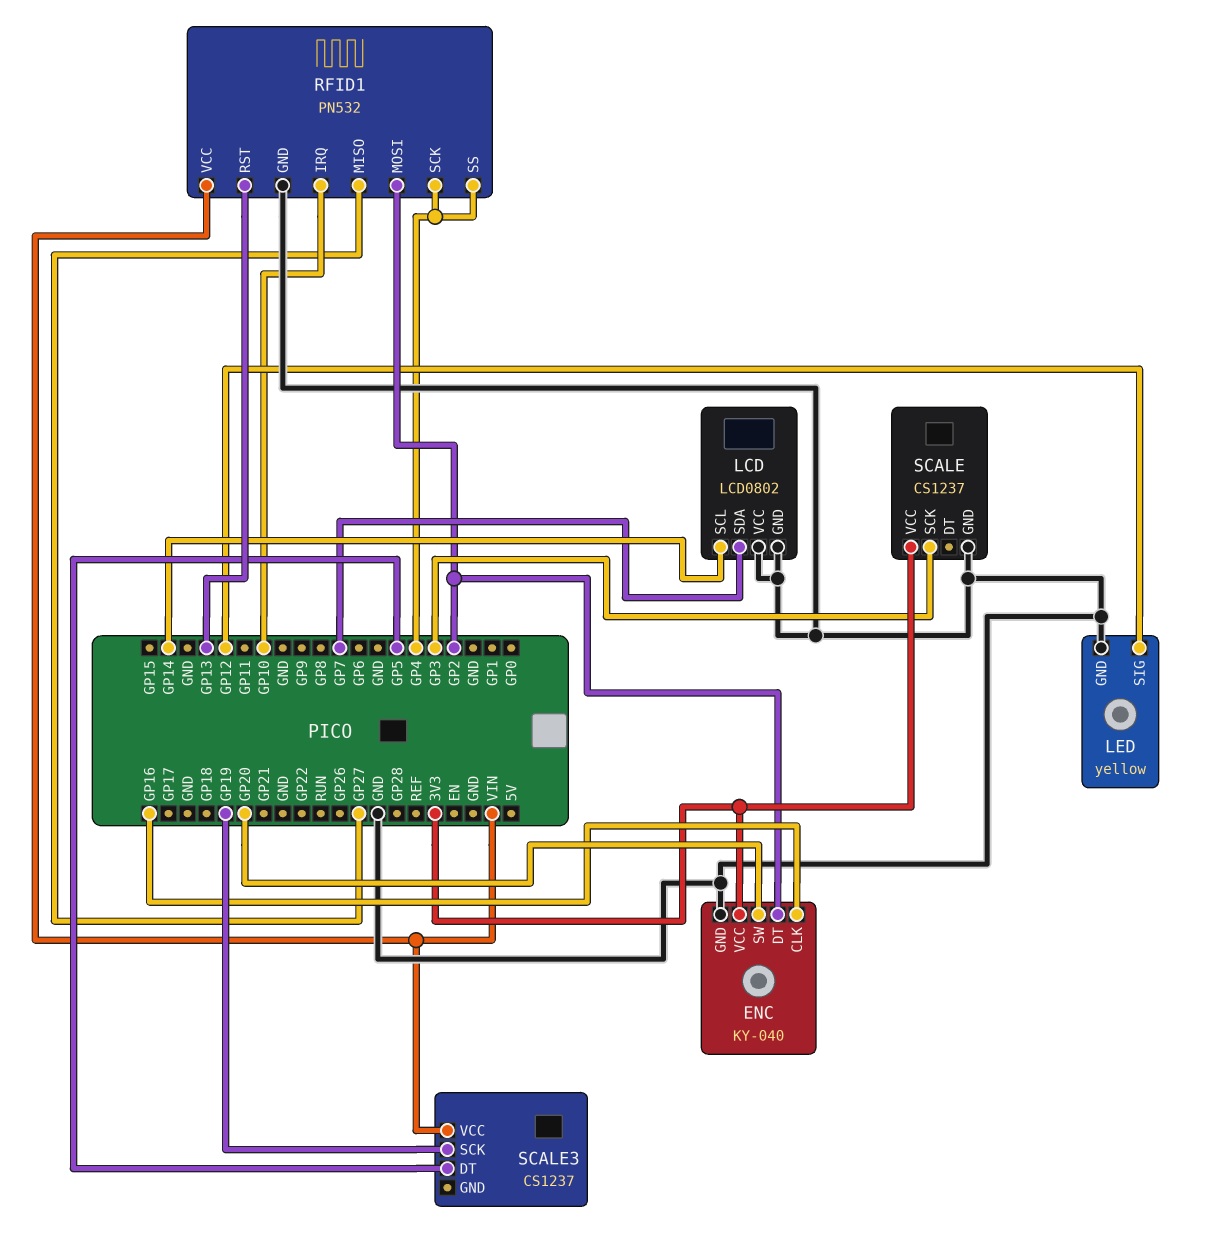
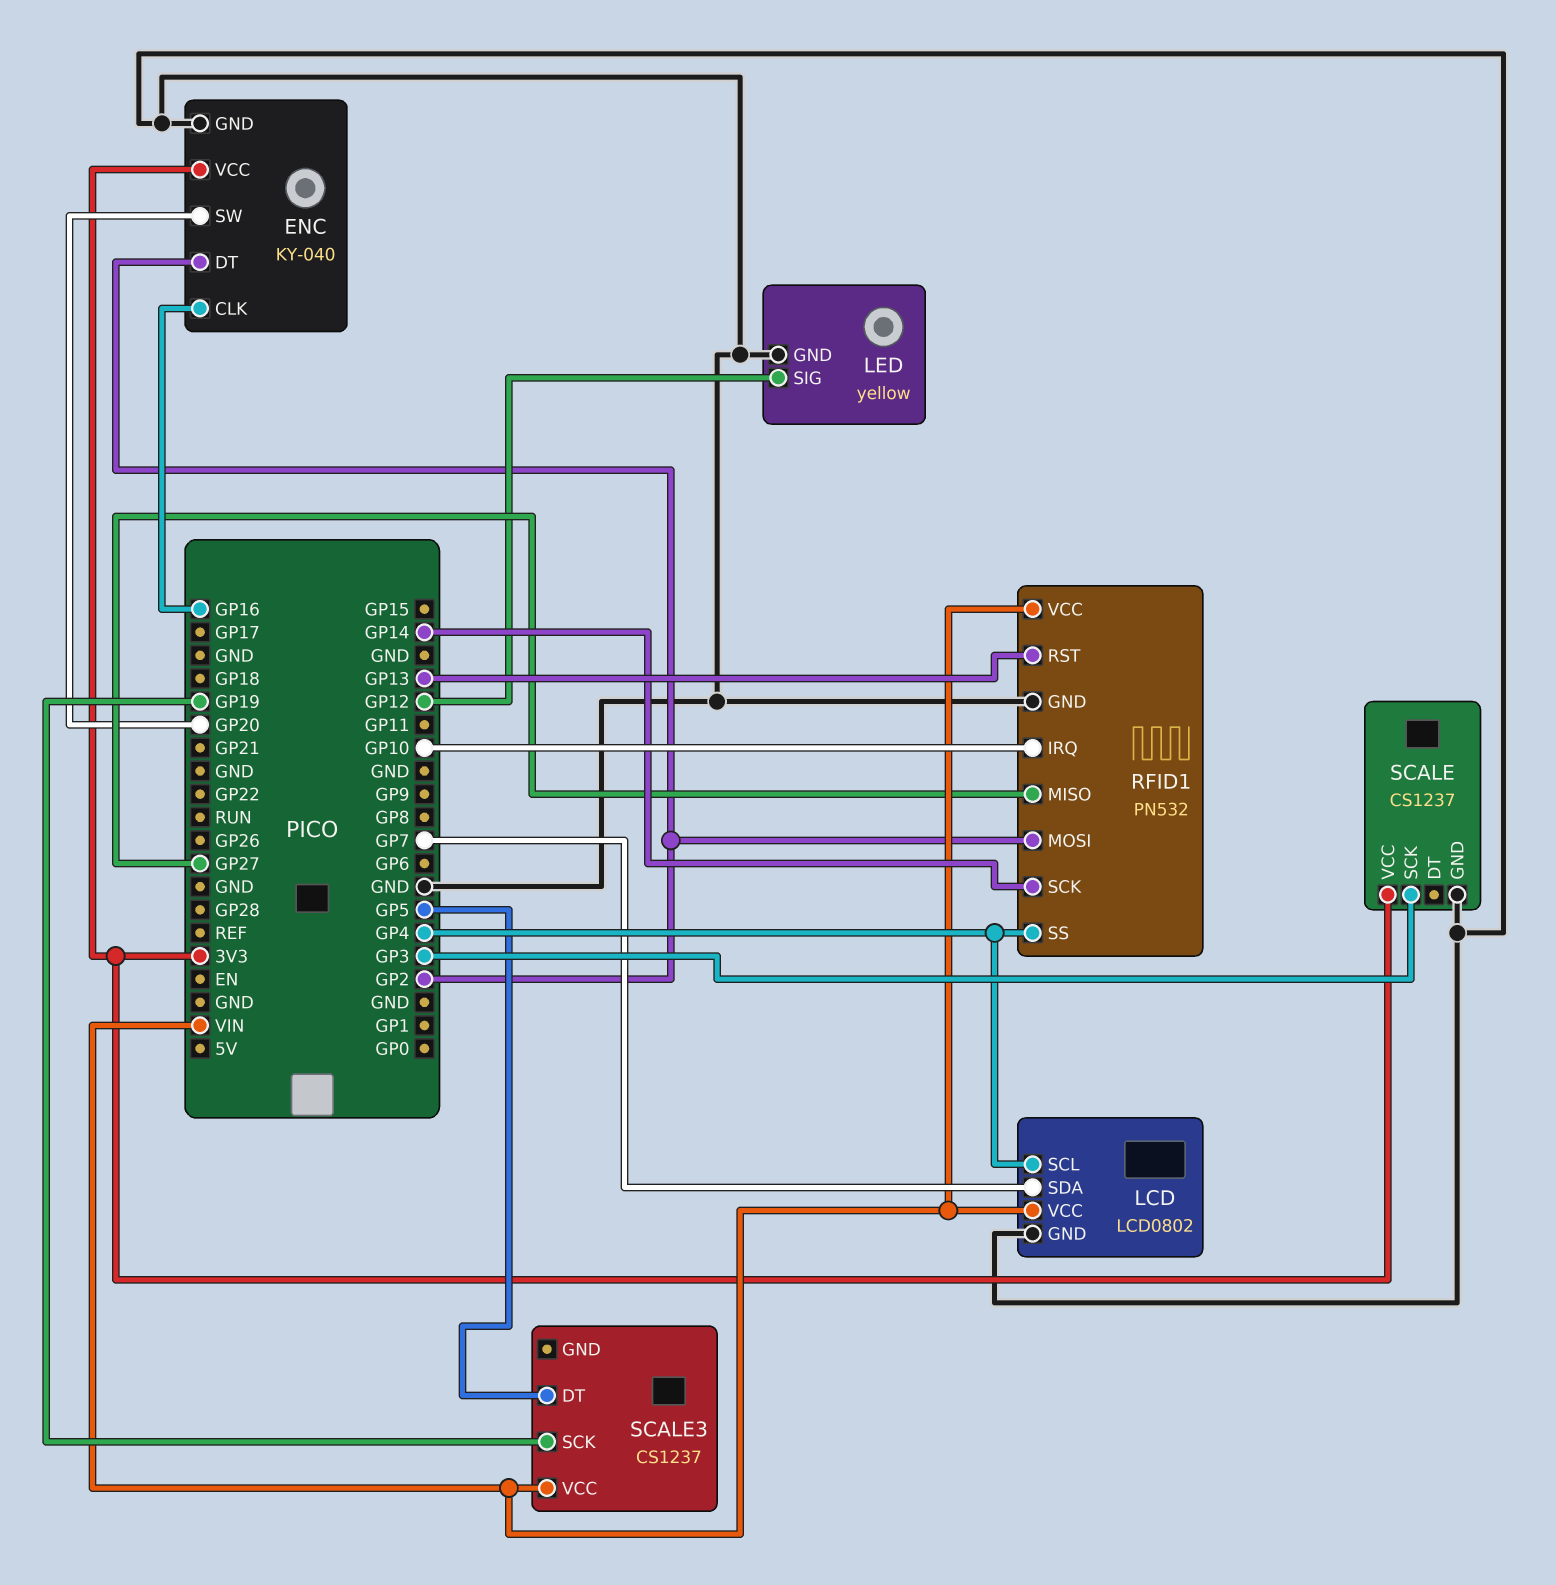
LCD pin SCL: GP14 -> GP4
LCD pin VCC: GND -> VIN
RFID1 pin SCK: GP4 -> GP14

